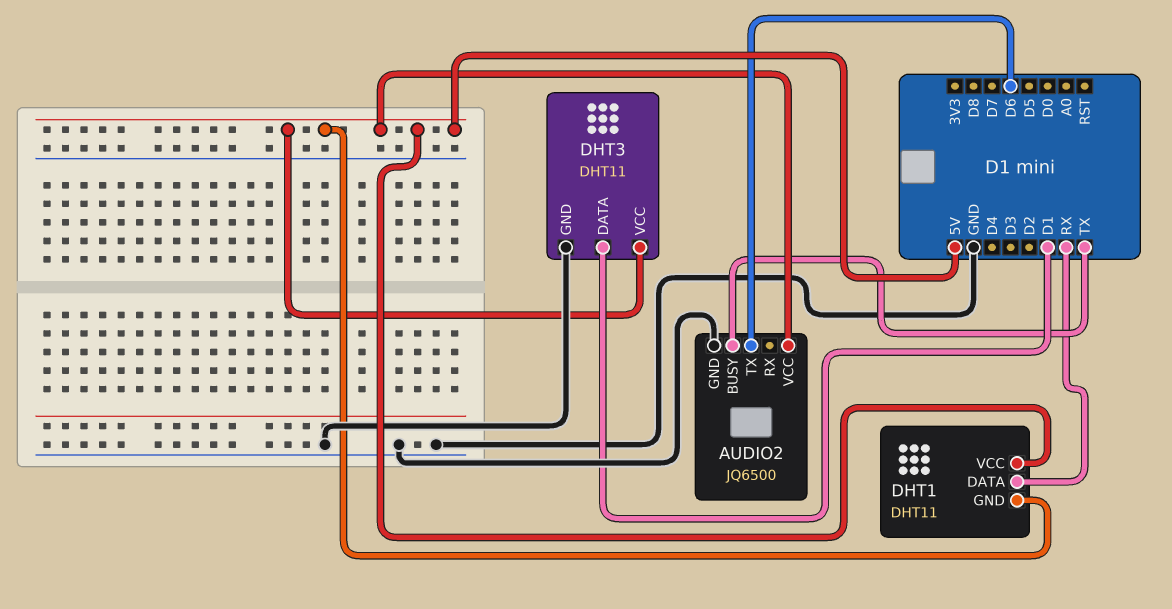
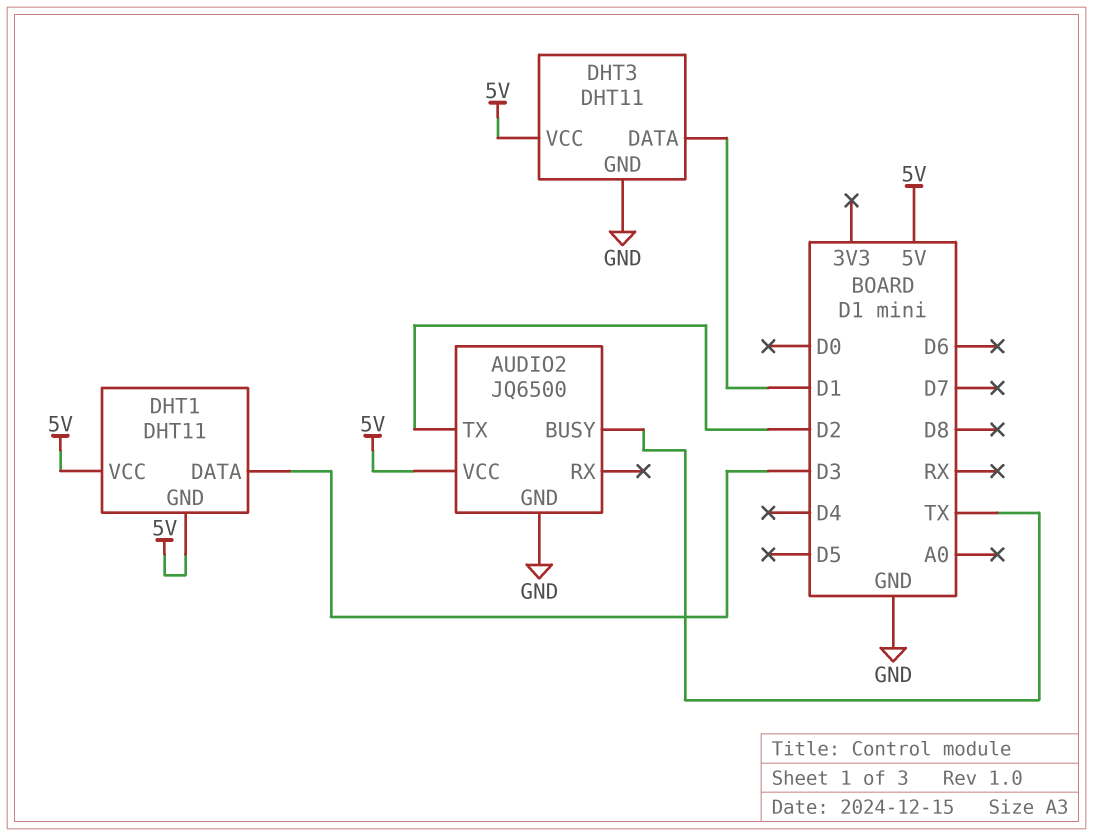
AUDIO2 pin TX: D6 -> D2
DHT1 pin DATA: RX -> D3

